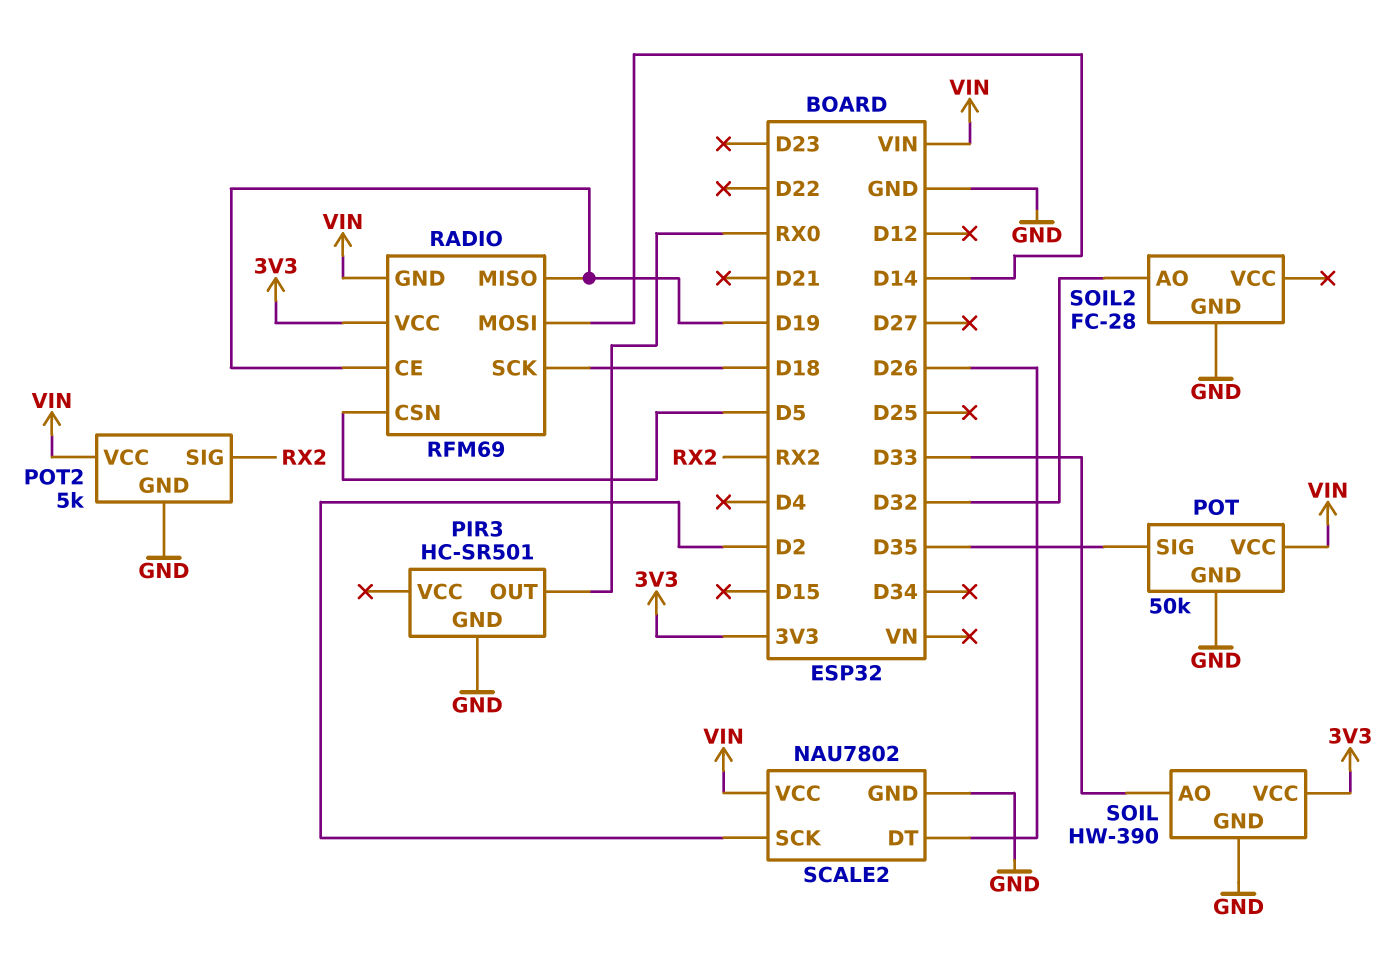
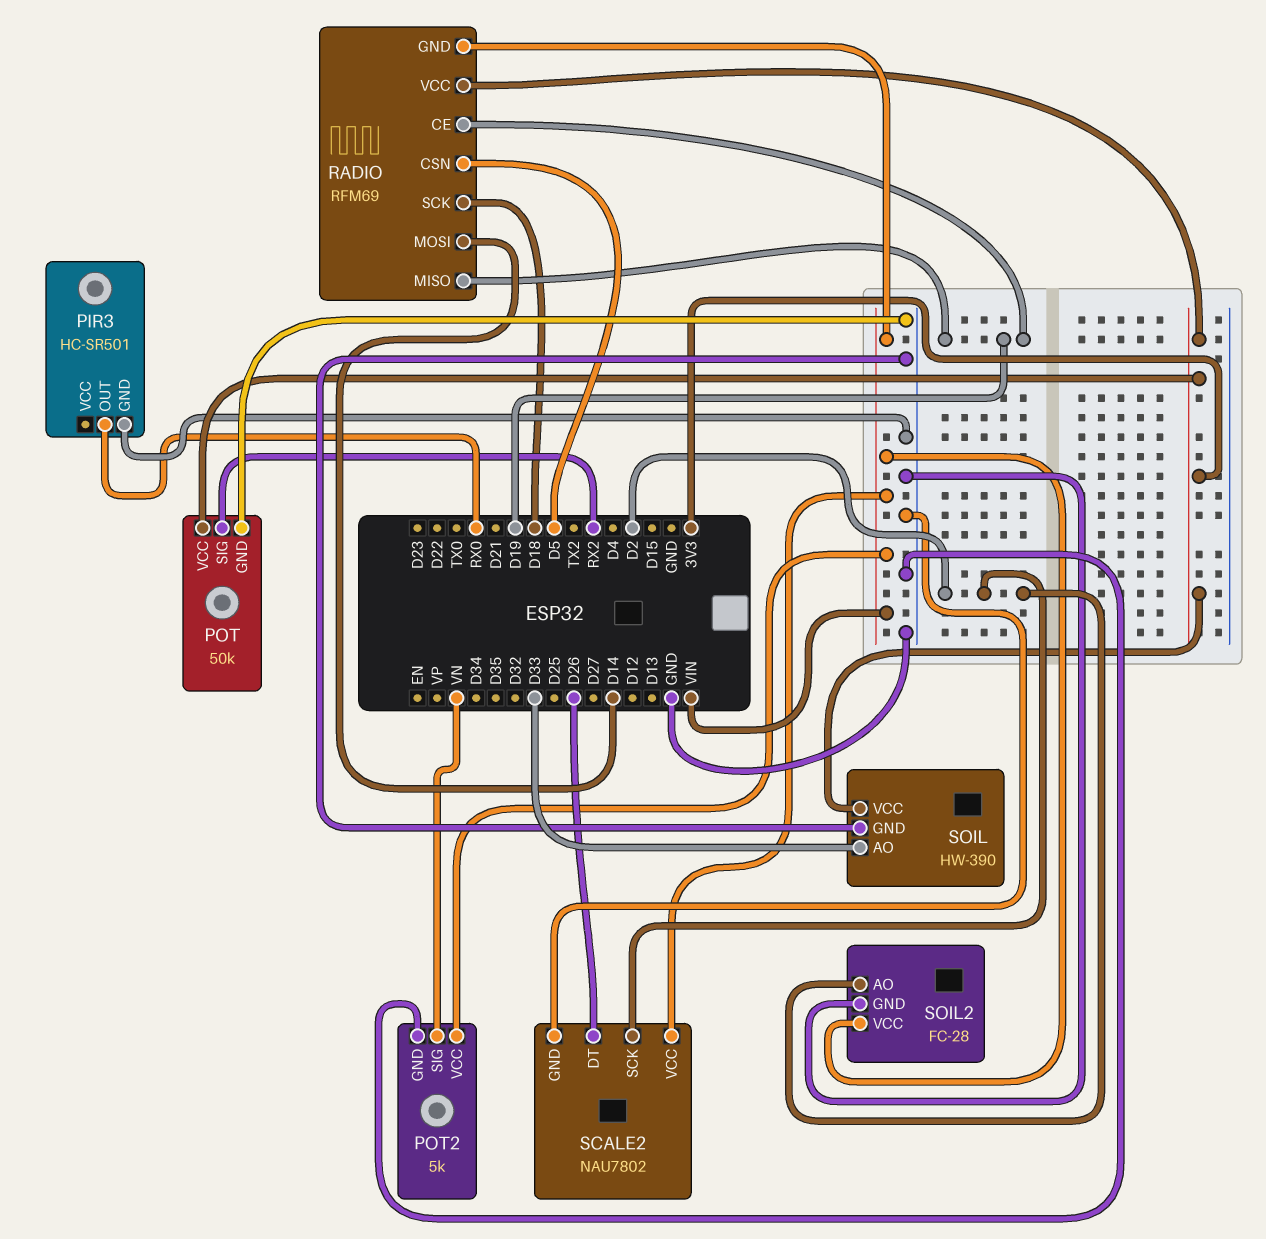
POT pin SIG: D35 -> RX2
POT pin VCC: VIN -> 3V3
POT2 pin SIG: RX2 -> VN
SOIL2 pin AO: D32 -> D2
SOIL2 pin VCC: none -> VIN

